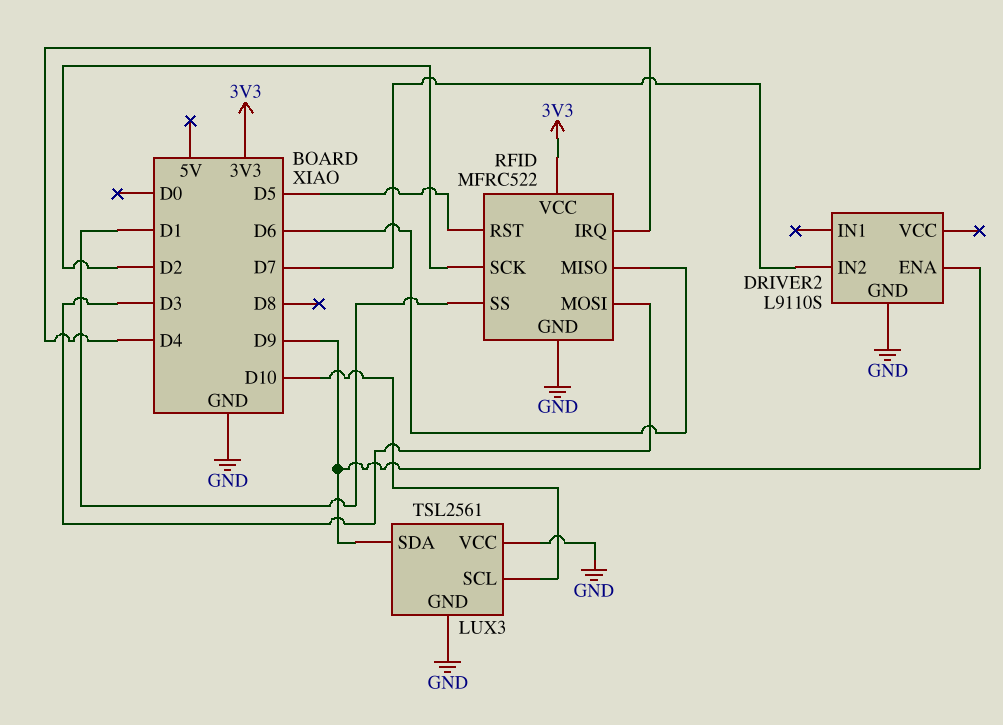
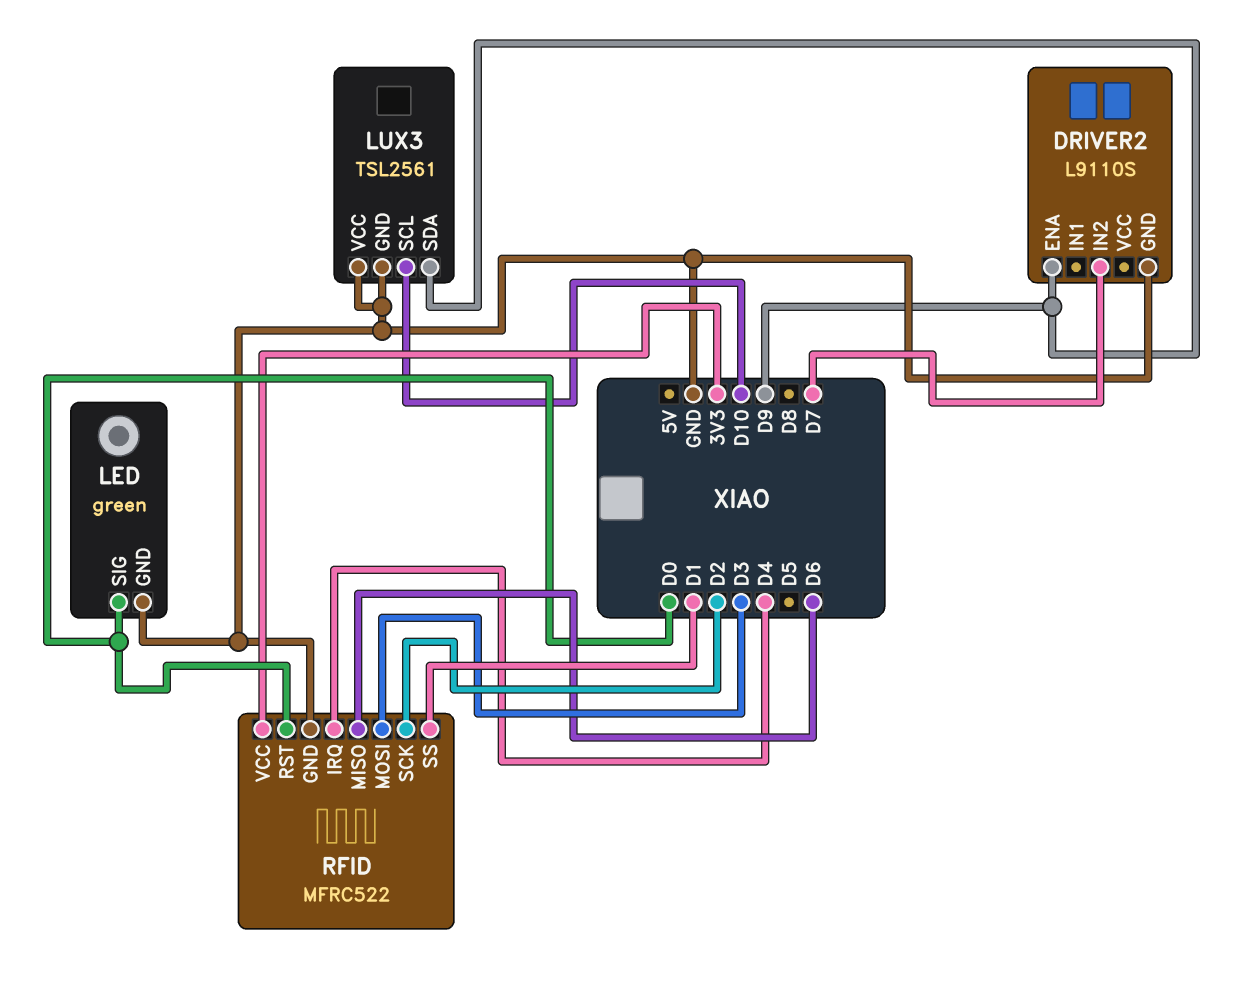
LED: none -> green
LED pin GND: none -> GND
LED pin SIG: none -> D0
RFID pin RST: D5 -> D0

